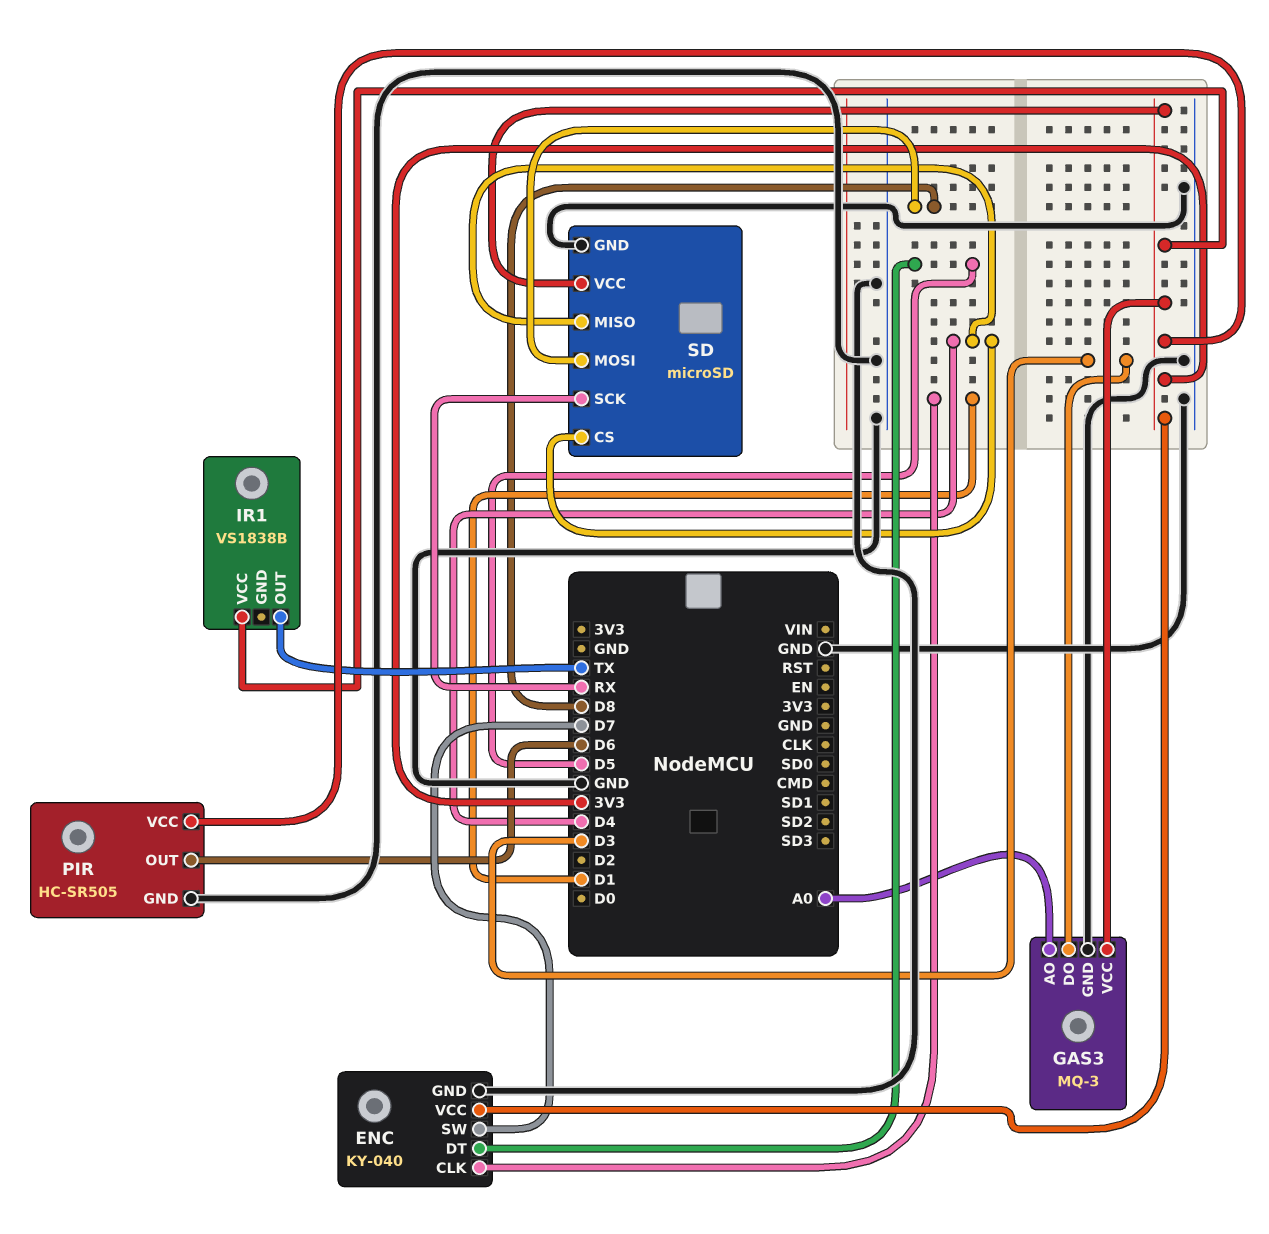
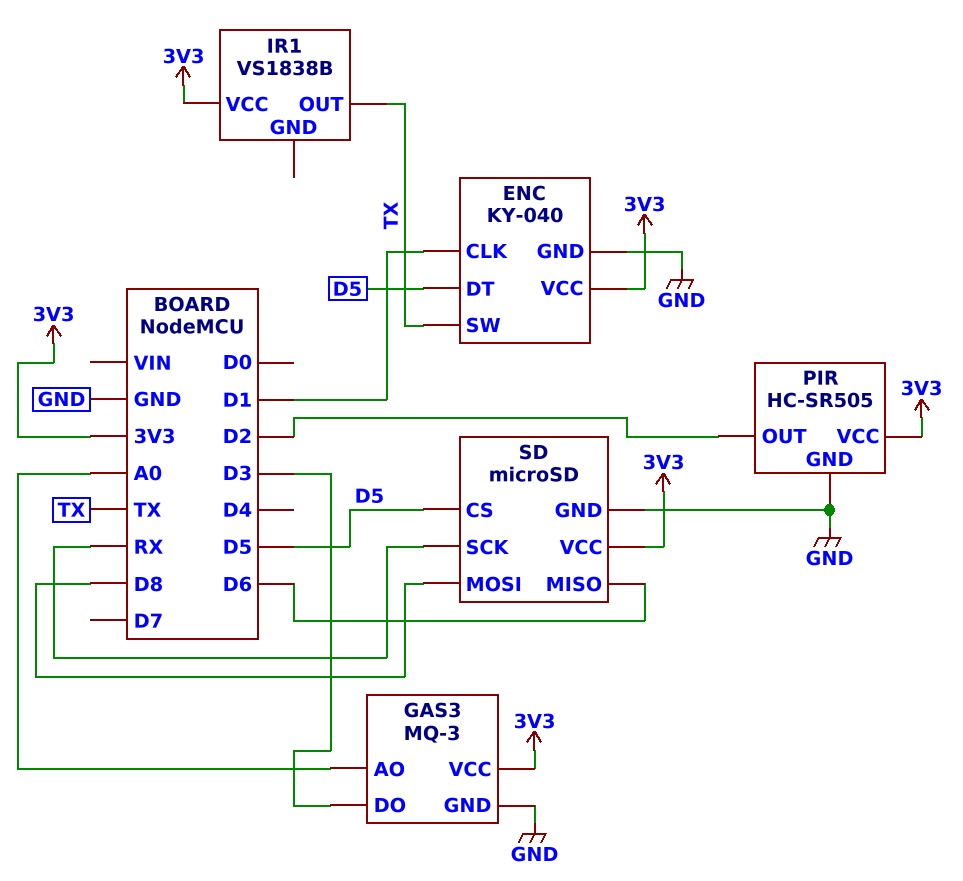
ENC pin SW: D7 -> TX
PIR pin OUT: D6 -> D2
SD pin CS: D4 -> D5
SD pin MISO: D4 -> D6

